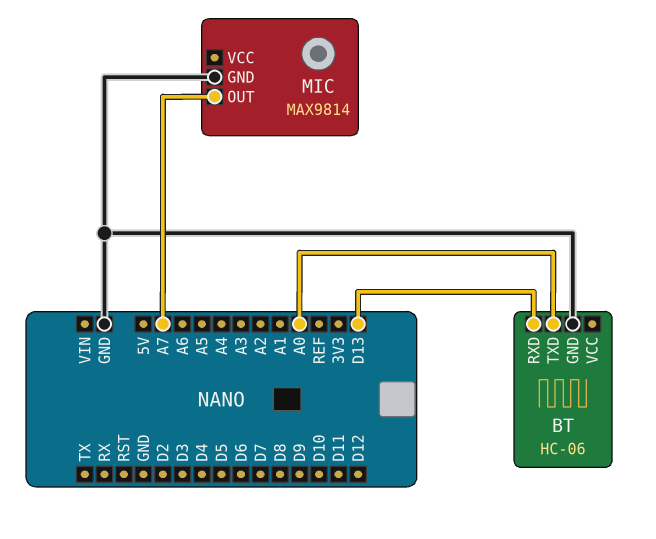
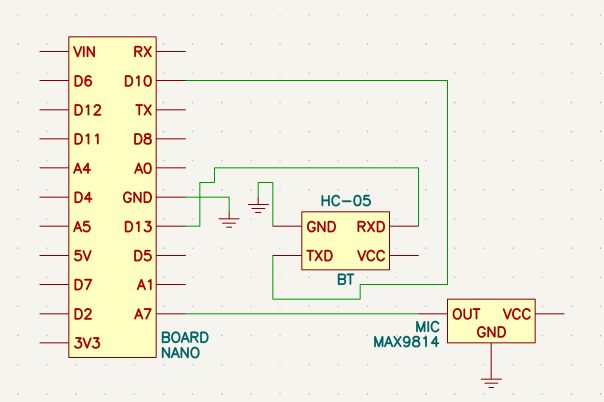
BT: HC-06 -> HC-05
BT pin TXD: A0 -> D10

